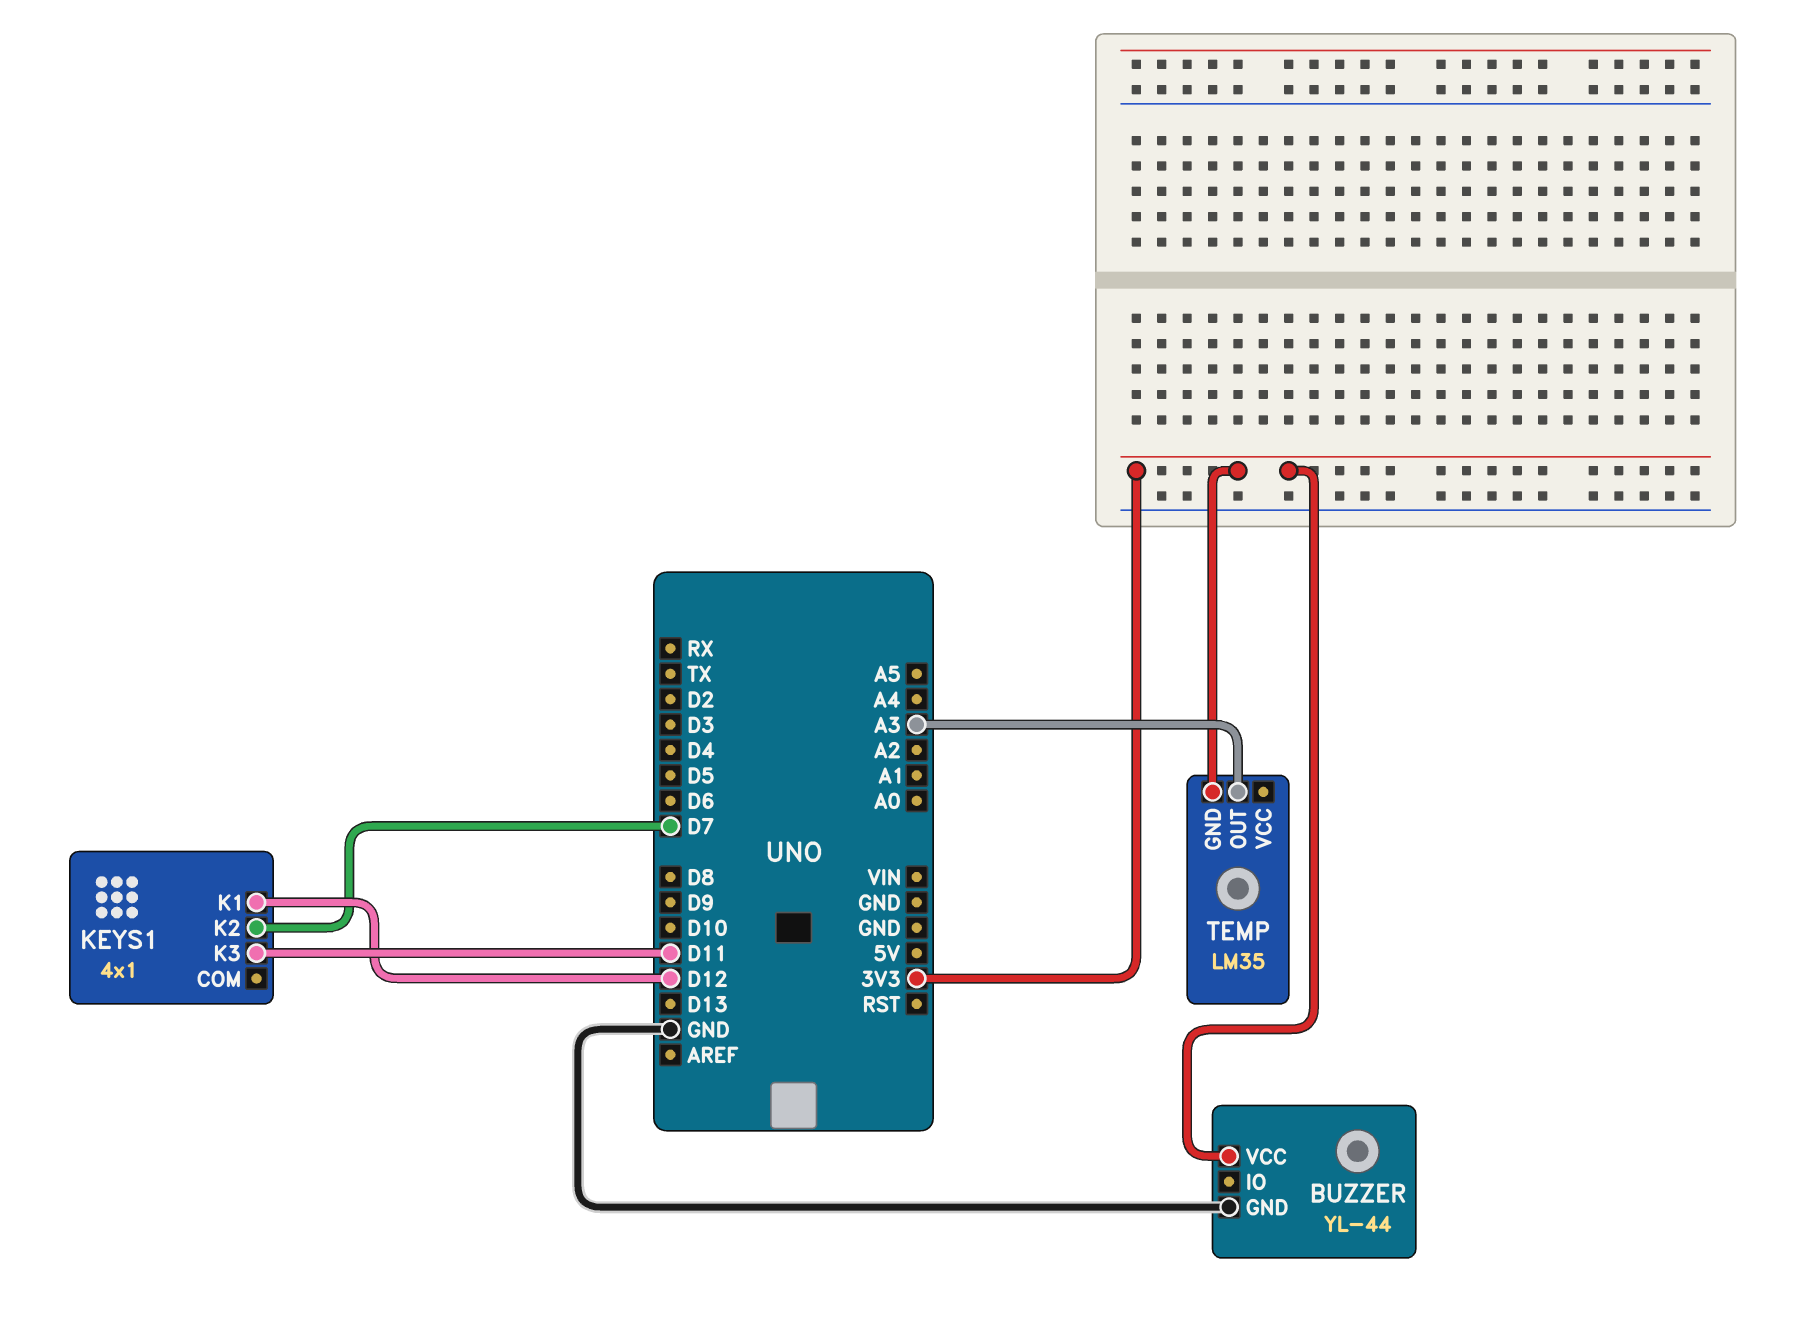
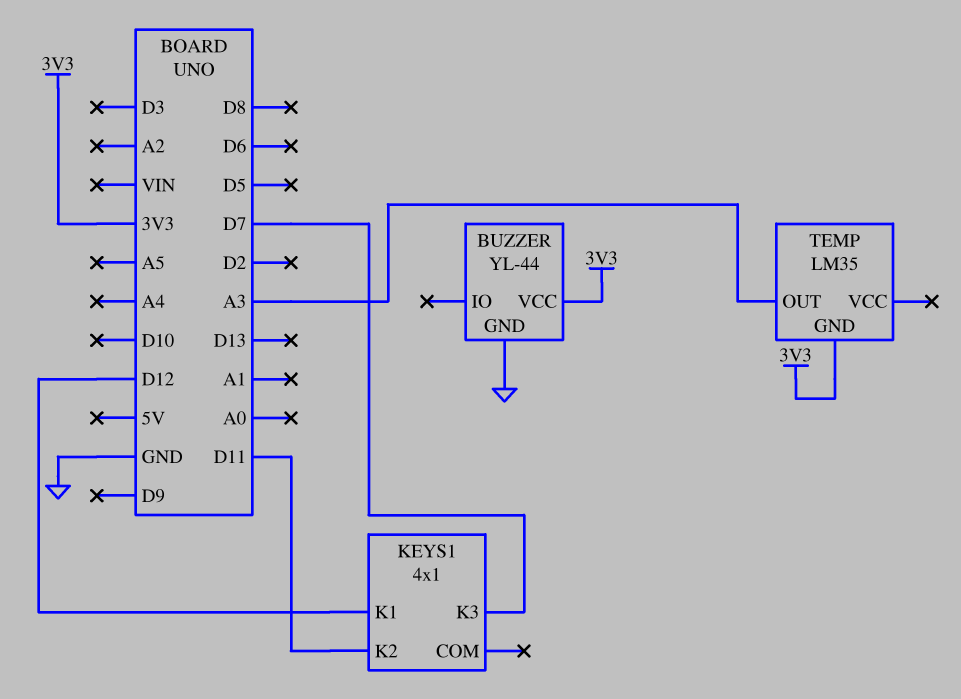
KEYS1 pin K2: D7 -> D11
KEYS1 pin K3: D11 -> D7

